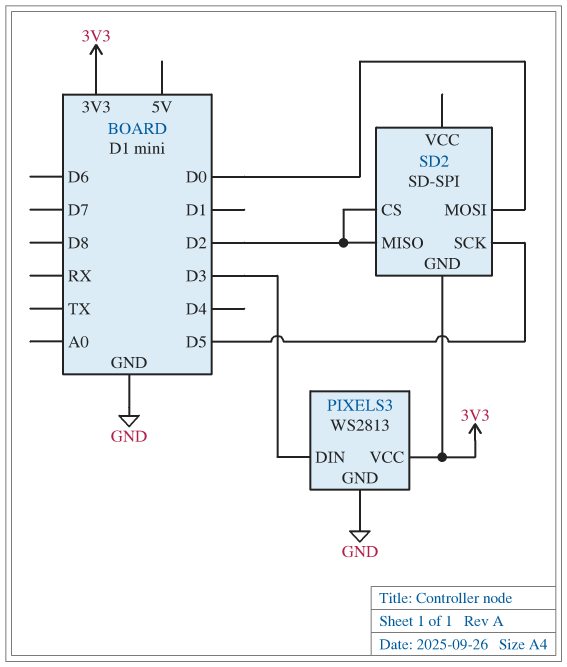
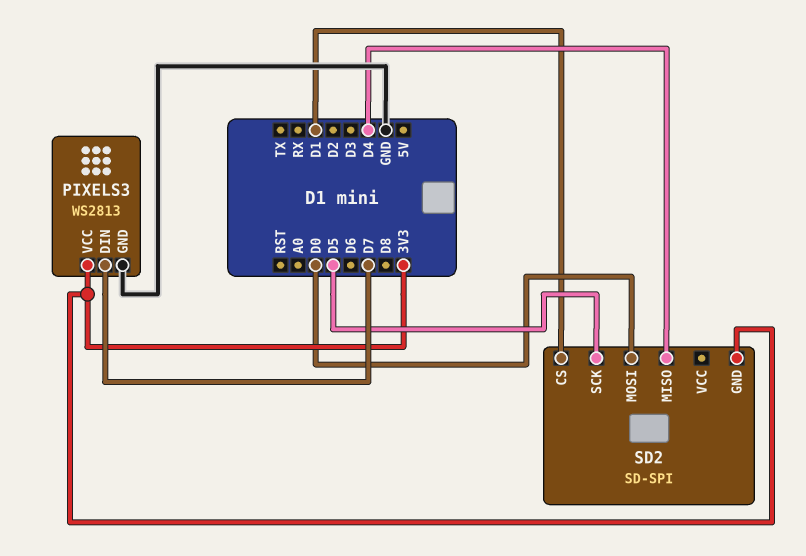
PIXELS3 pin DIN: D3 -> D7
SD2 pin CS: D2 -> D1
SD2 pin MISO: D2 -> D4

